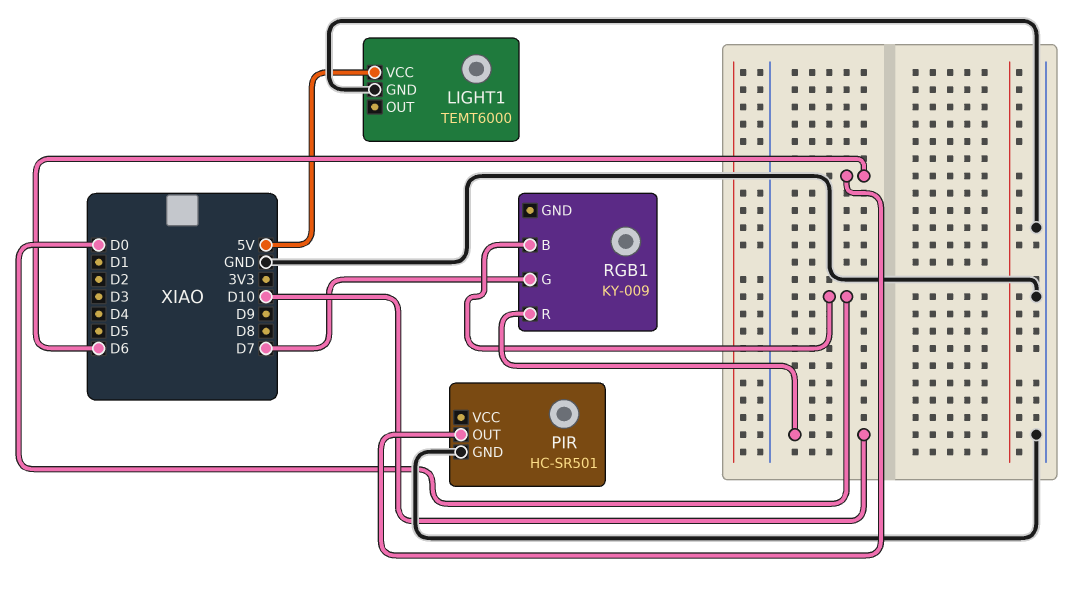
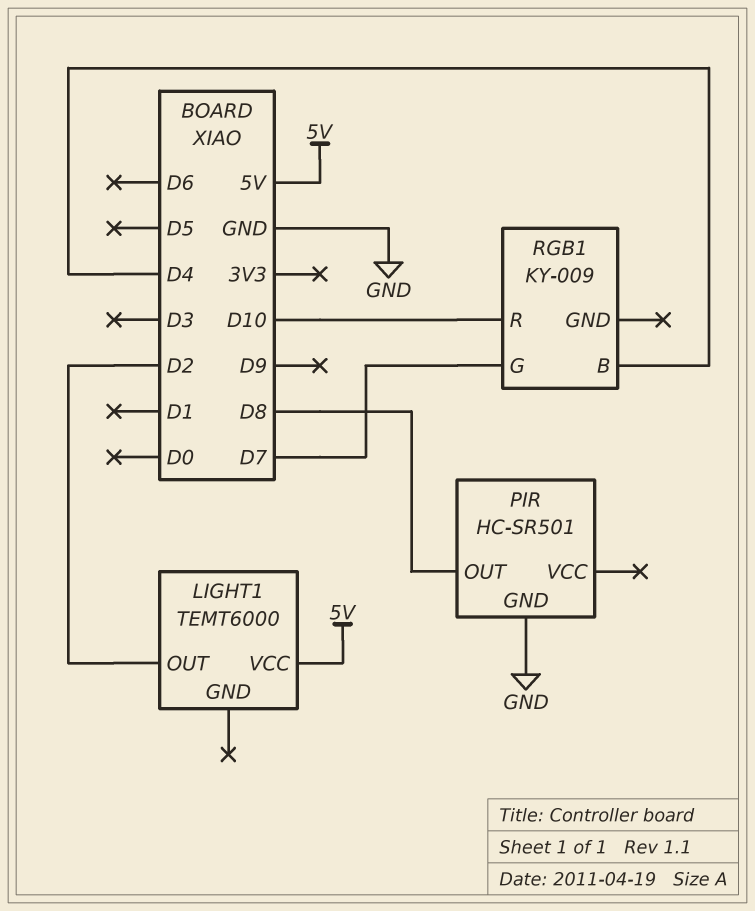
LIGHT1 pin GND: GND -> none
LIGHT1 pin OUT: none -> D2
PIR pin OUT: D6 -> D8
RGB1 pin B: D0 -> D4

